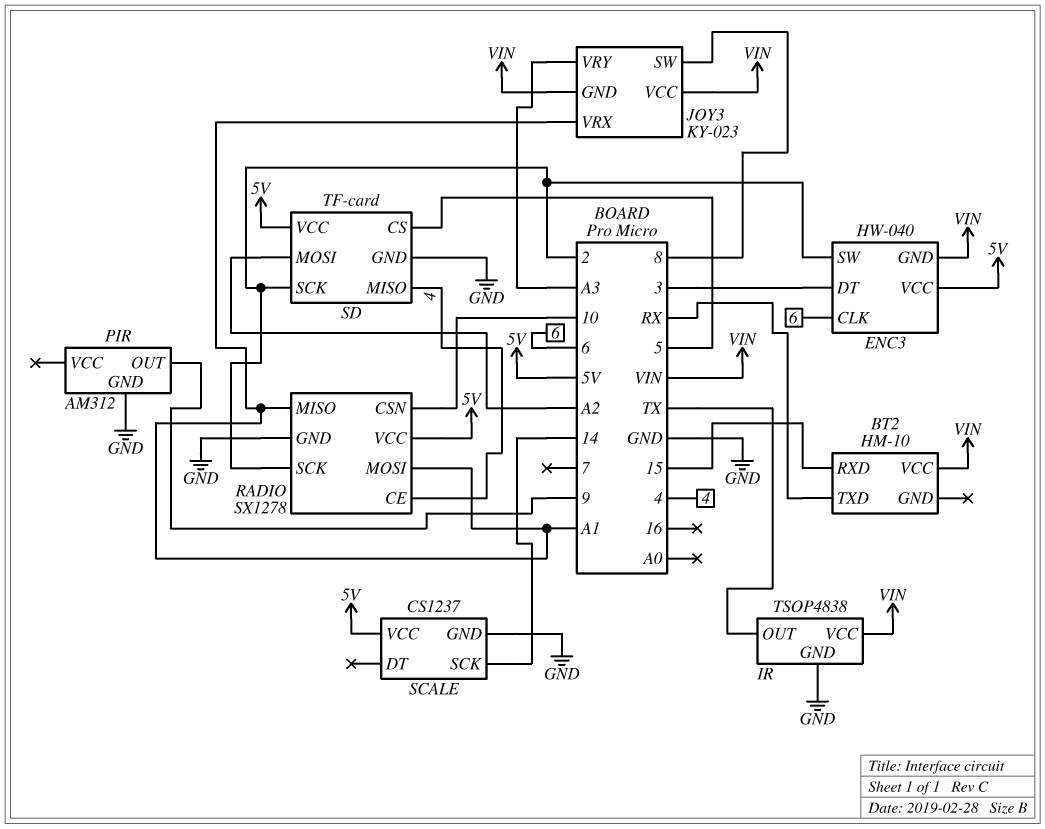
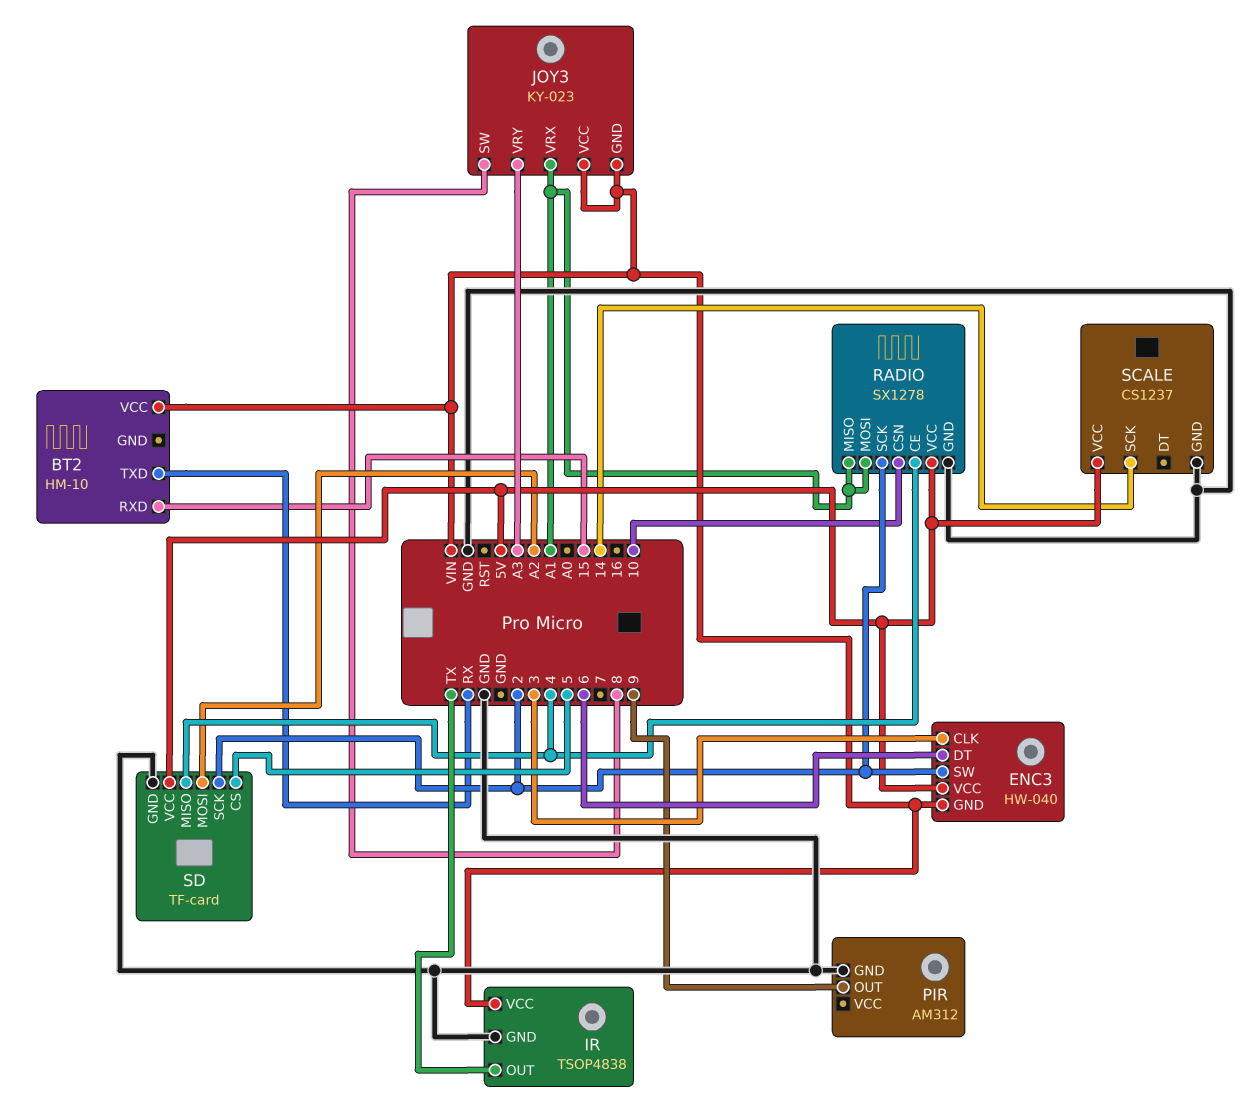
ENC3 pin CLK: 6 -> 3
ENC3 pin DT: 3 -> 6

